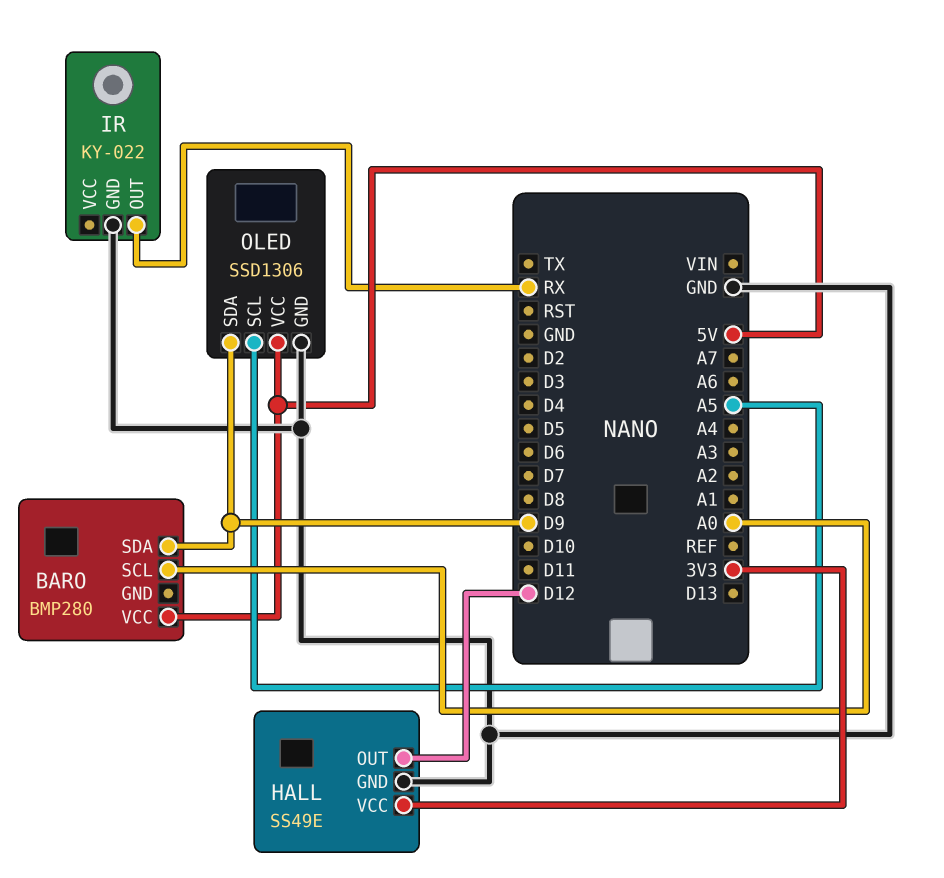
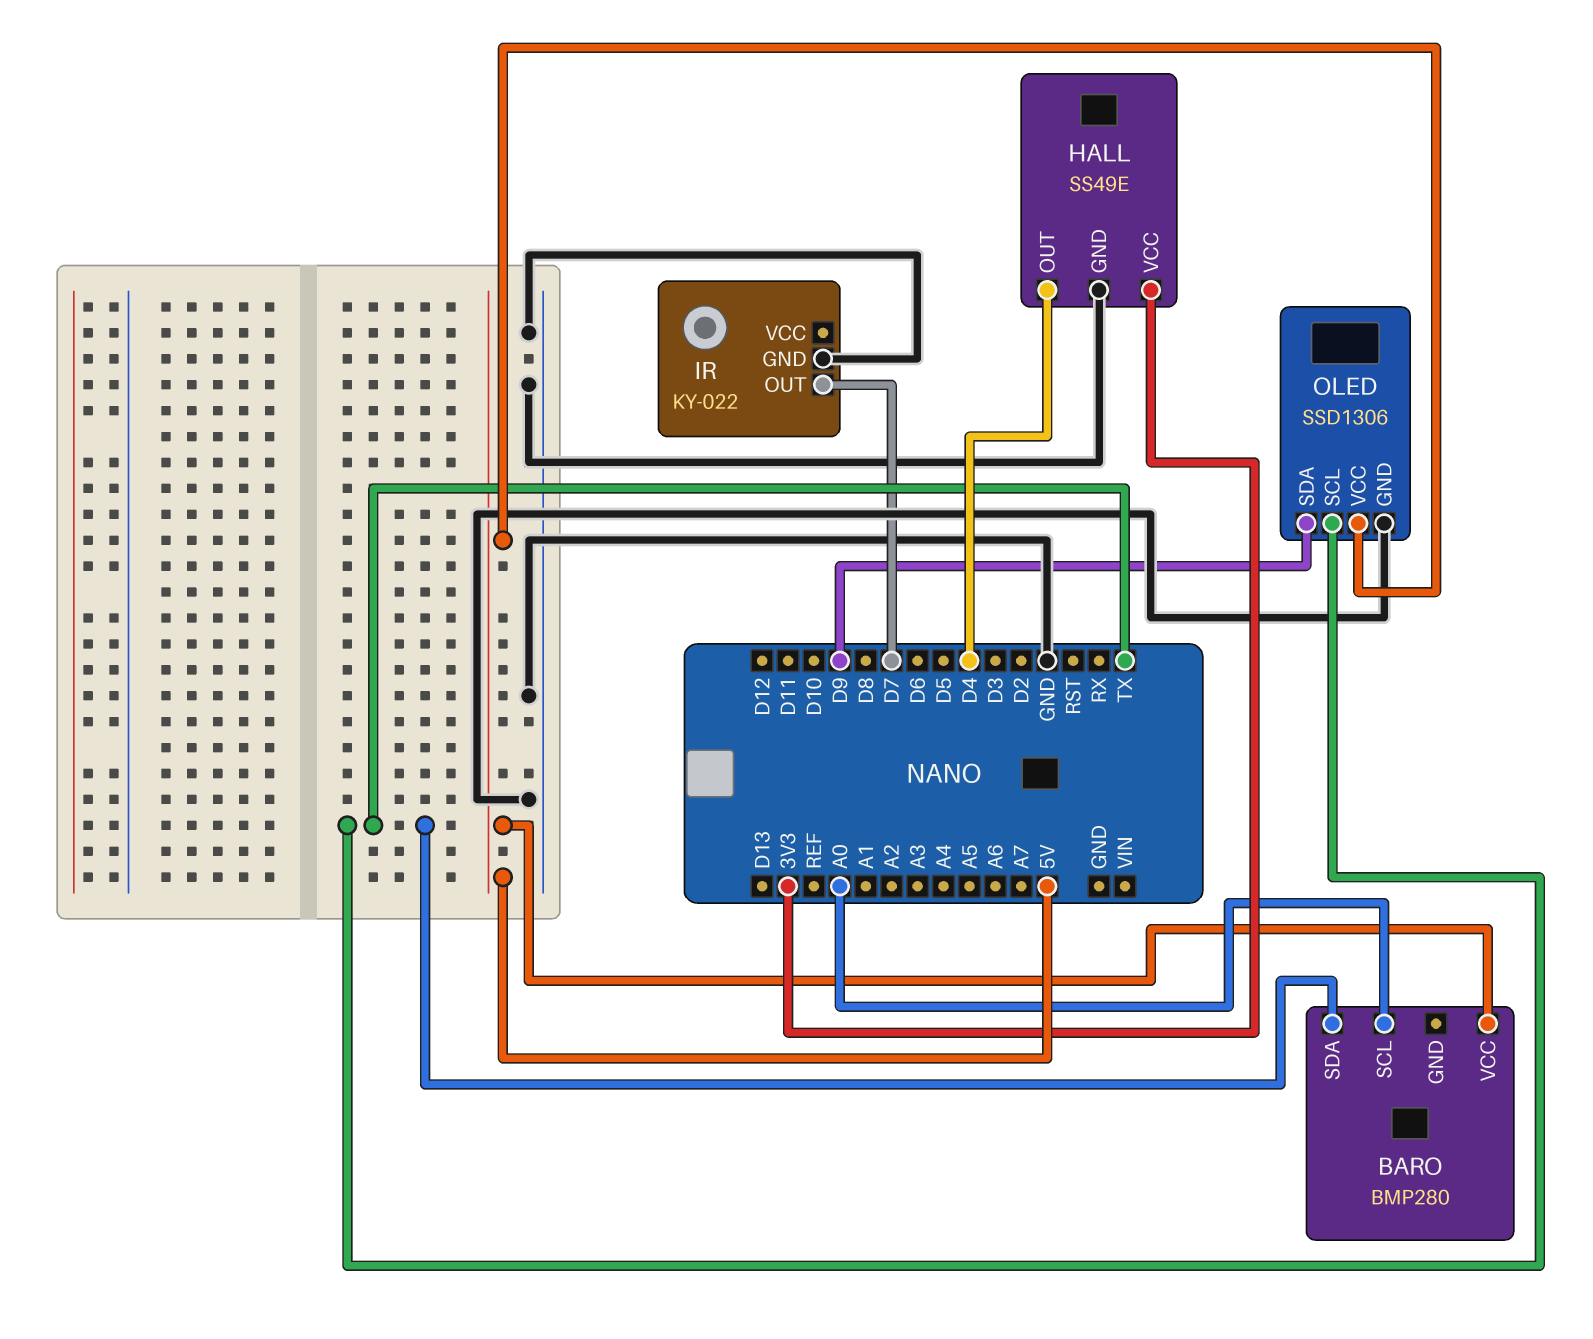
BARO pin SDA: D9 -> TX
HALL pin OUT: D12 -> D4
IR pin OUT: RX -> D7
OLED pin SCL: A5 -> TX

